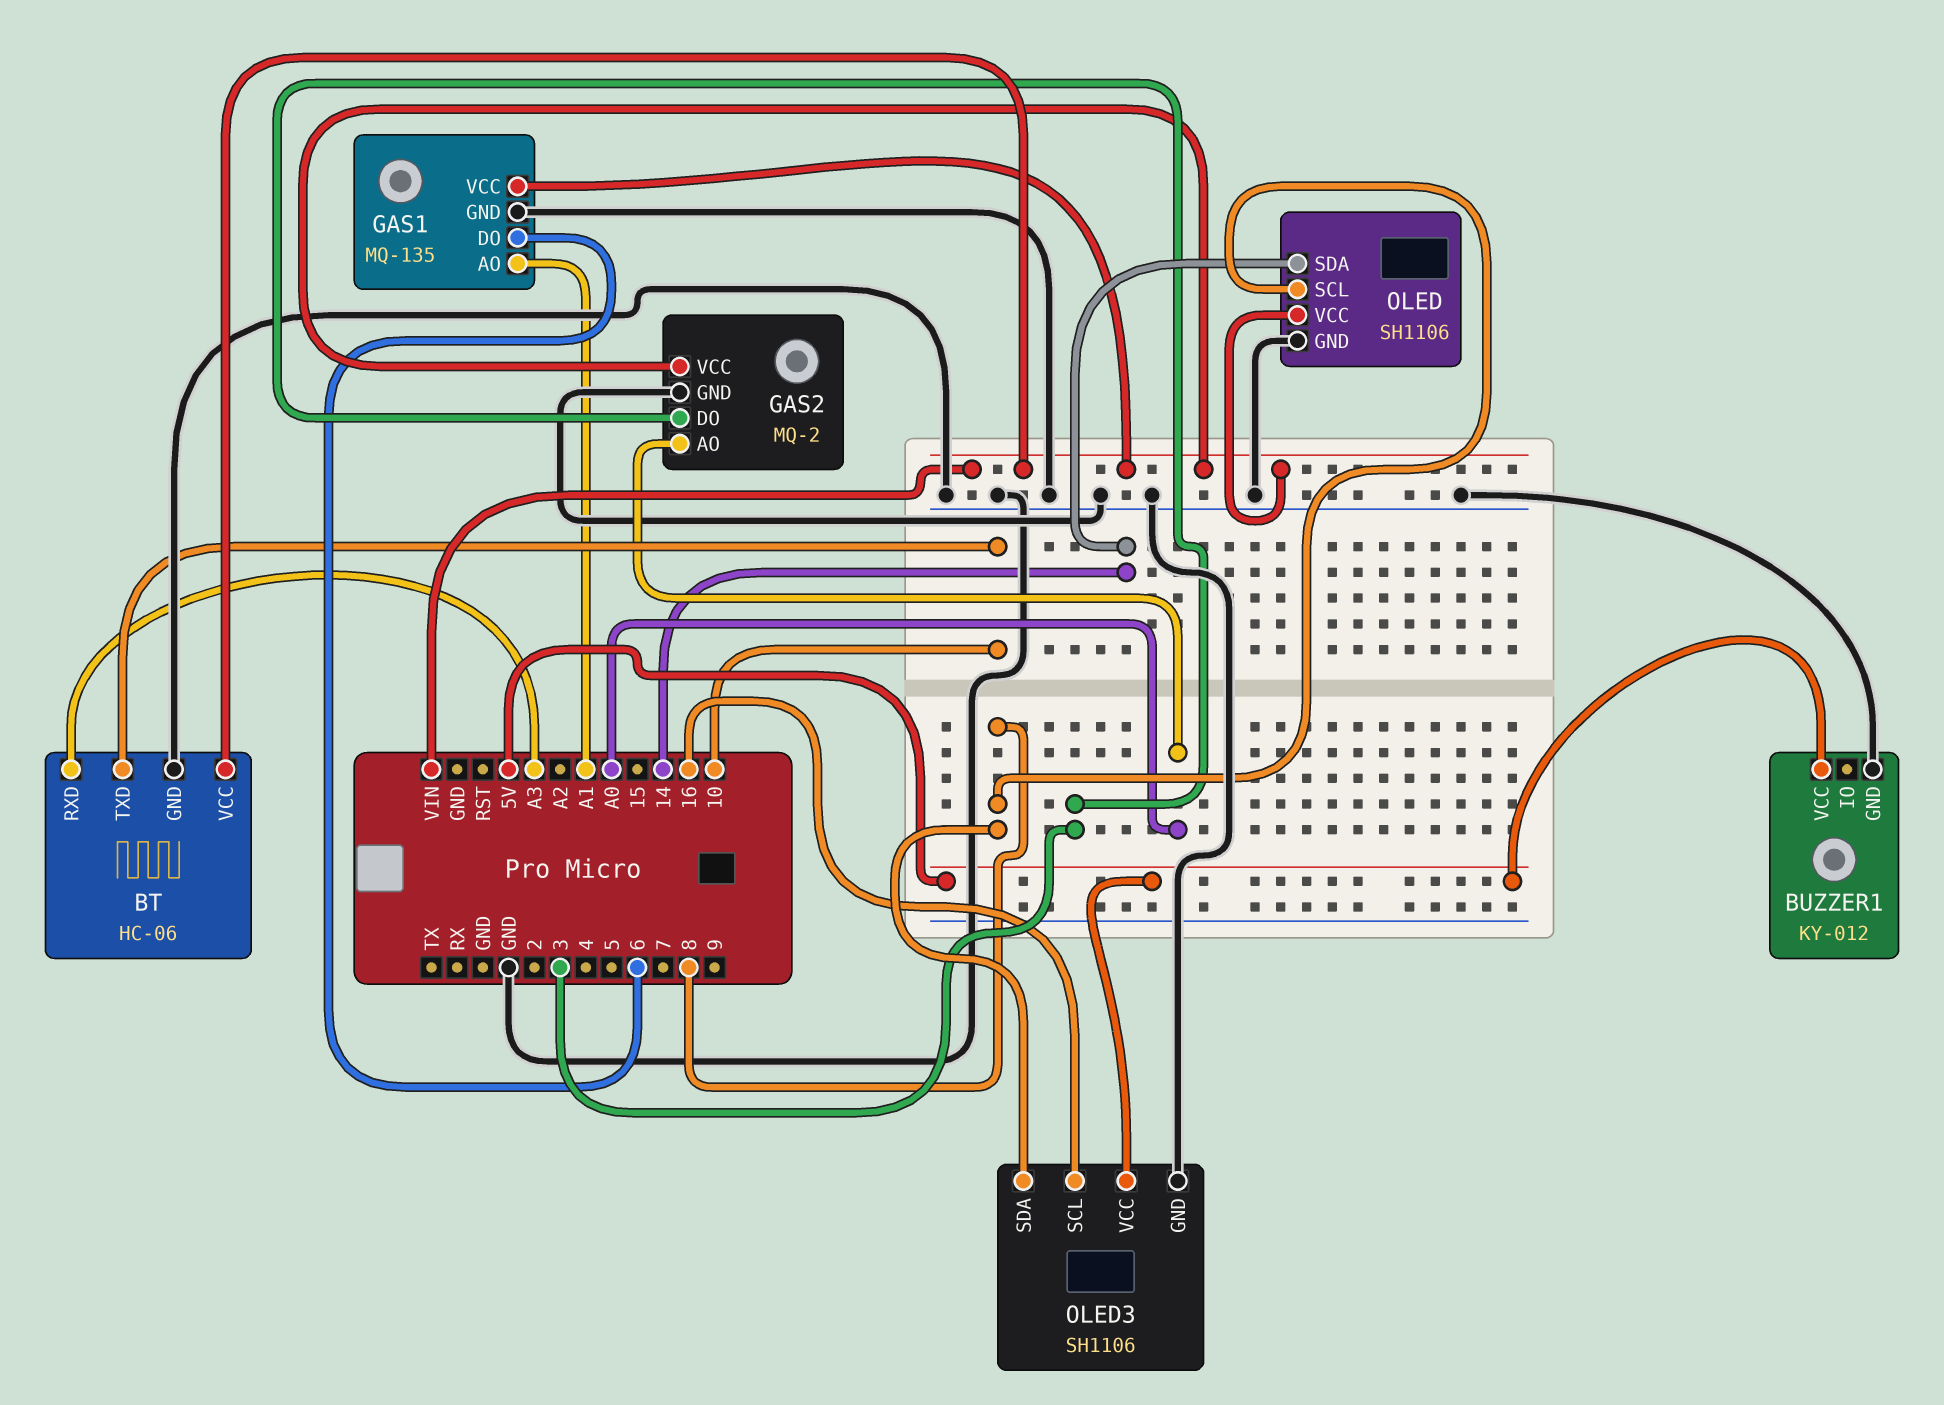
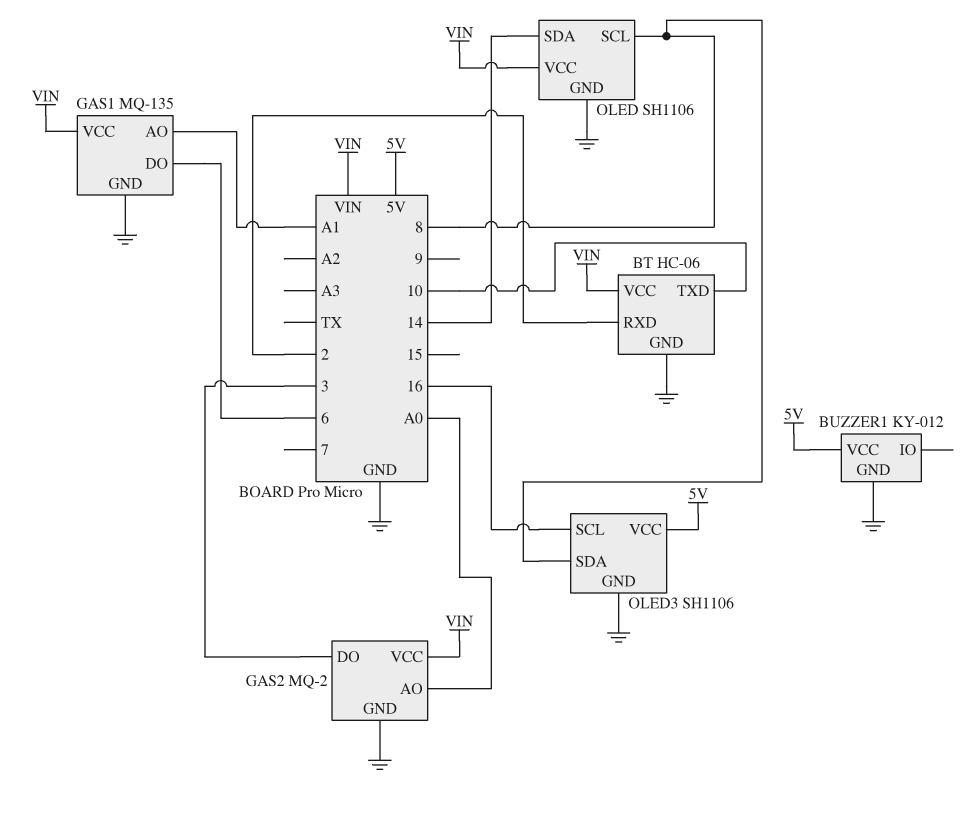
BT pin RXD: A3 -> 2

